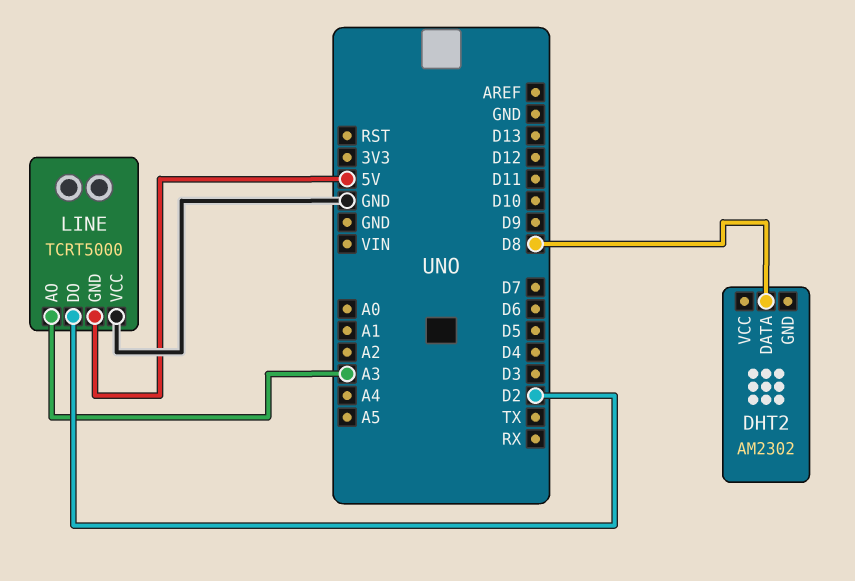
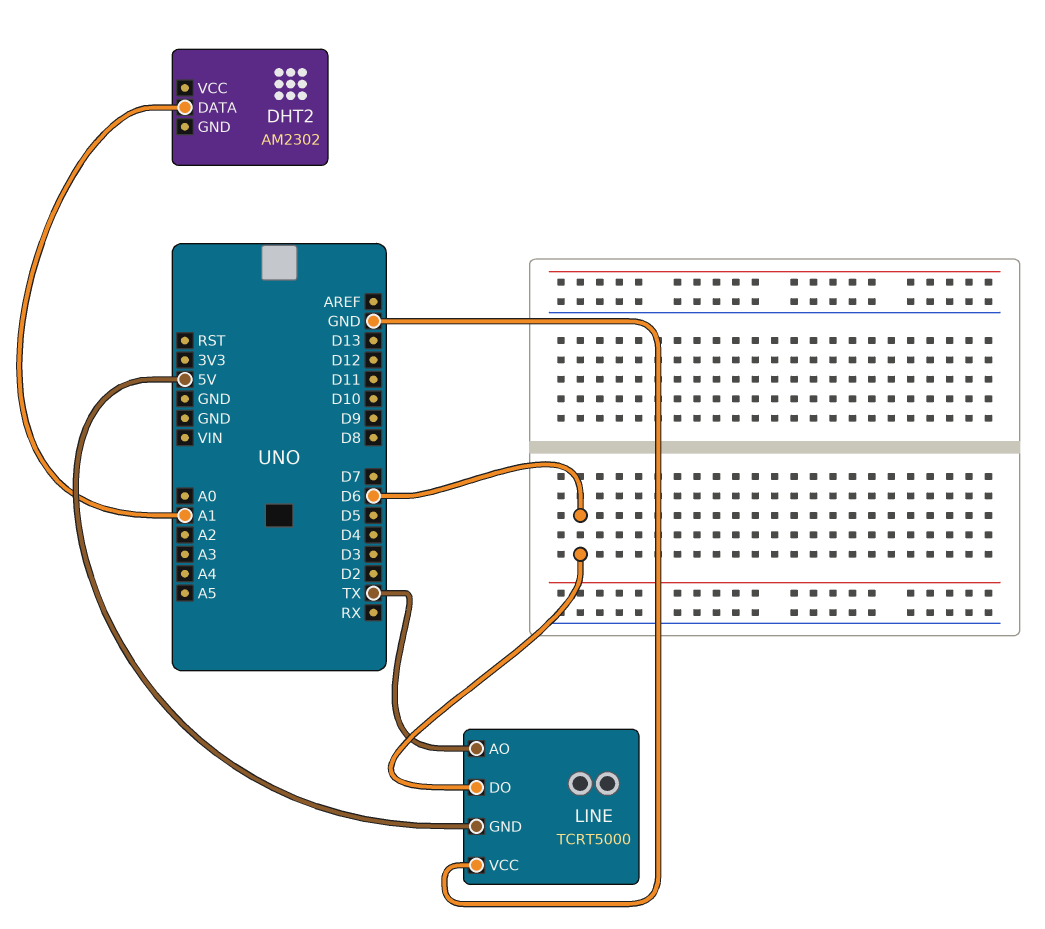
DHT2 pin DATA: D8 -> A1
LINE pin AO: A3 -> TX
LINE pin DO: D2 -> D6

